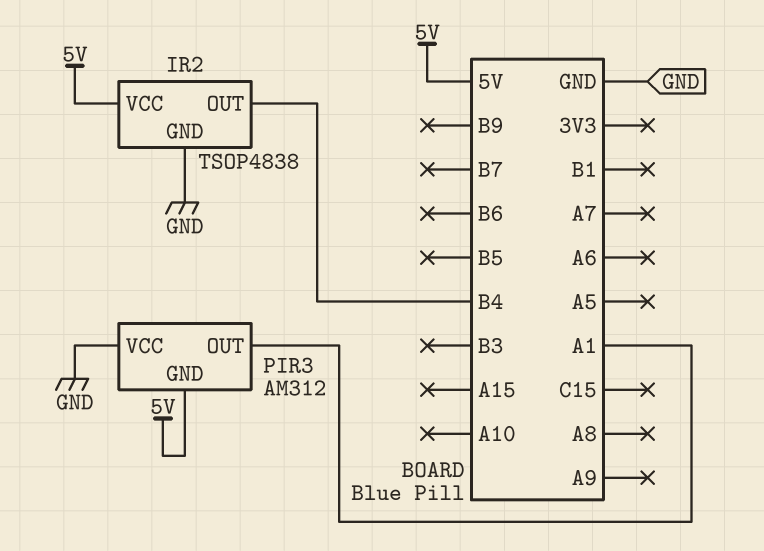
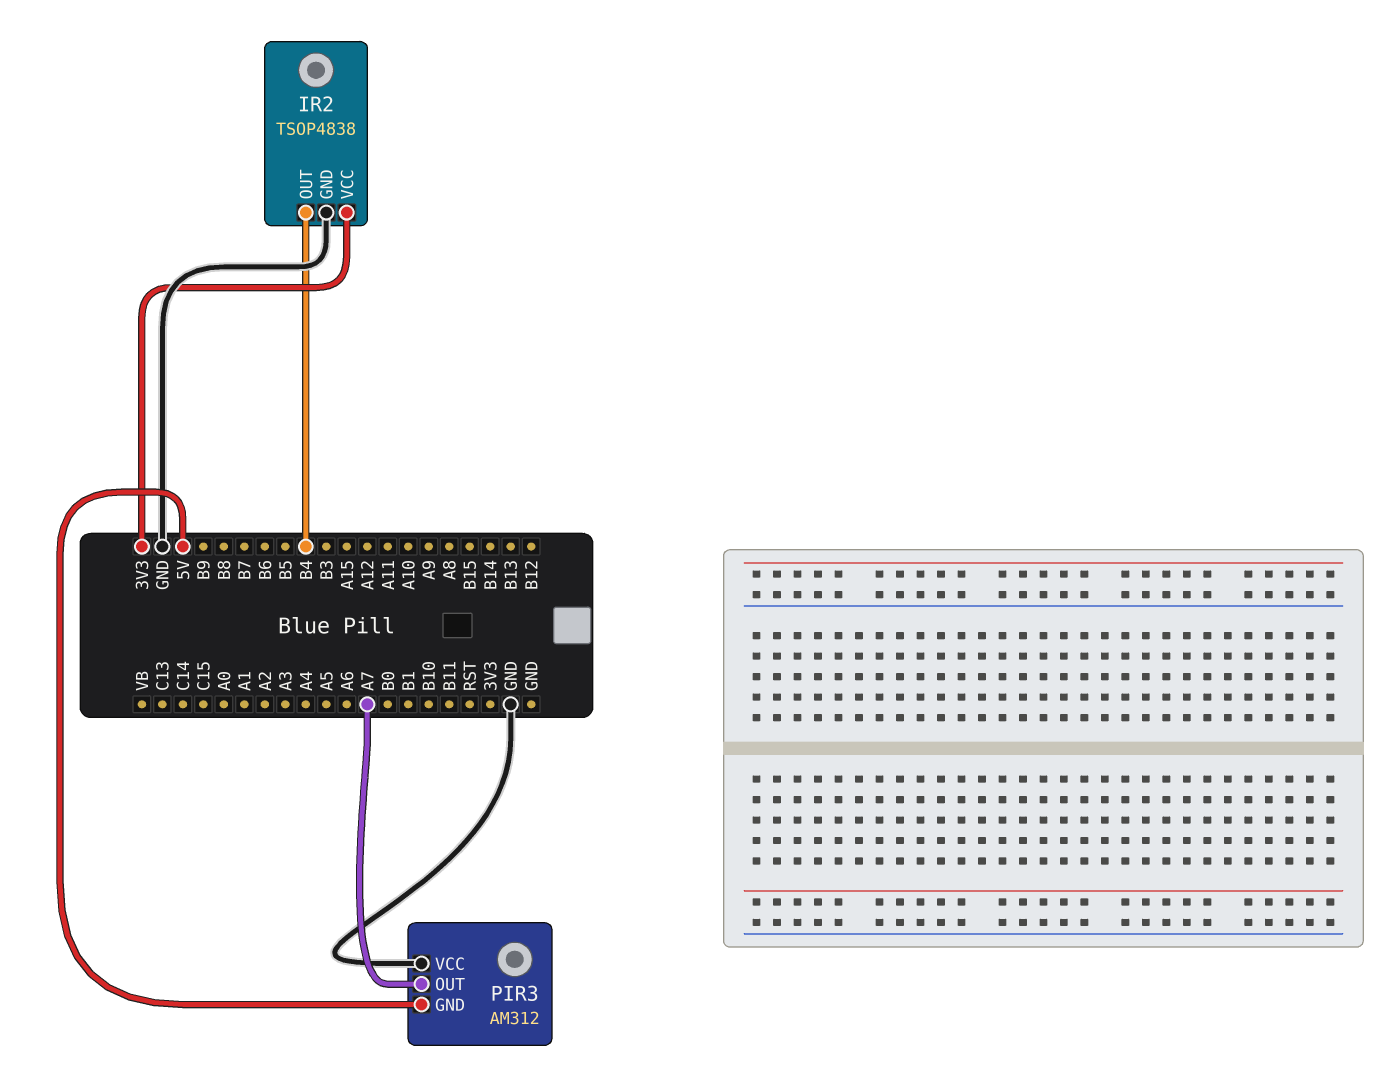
IR2 pin VCC: 5V -> 3V3
PIR3 pin OUT: A1 -> A7

